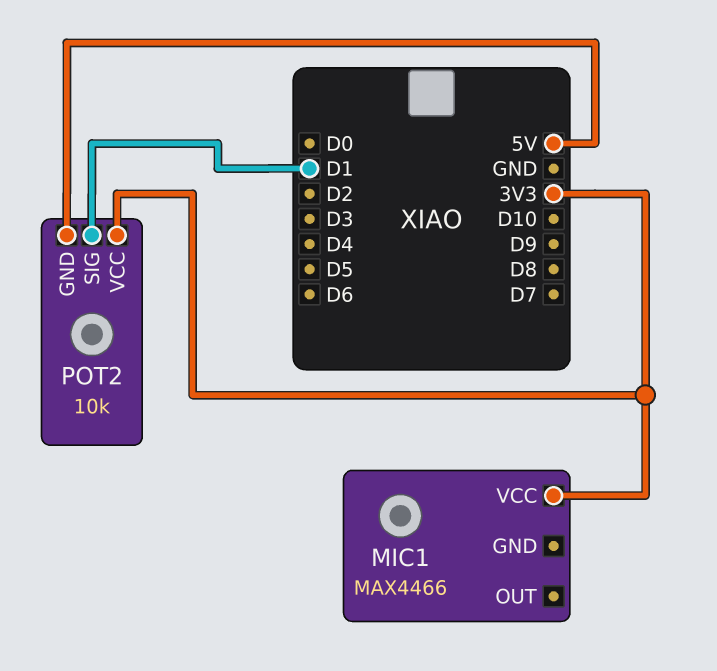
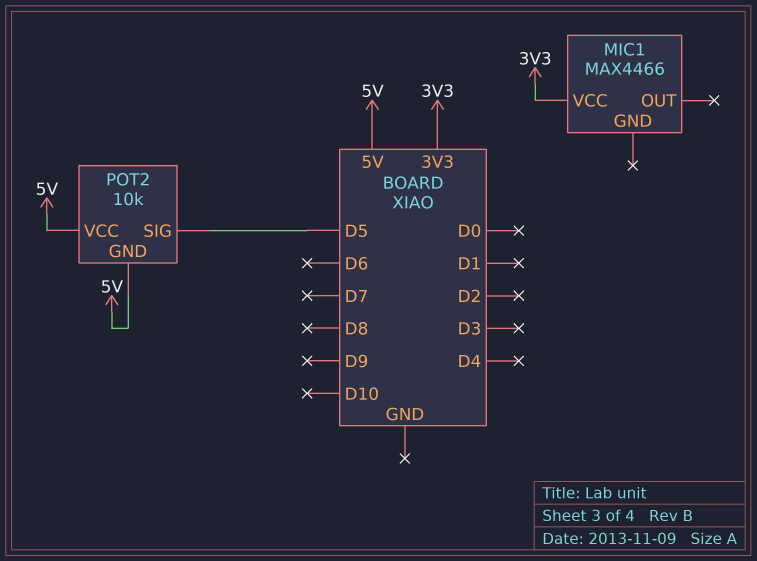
POT2 pin SIG: D1 -> D5
POT2 pin VCC: 3V3 -> 5V

